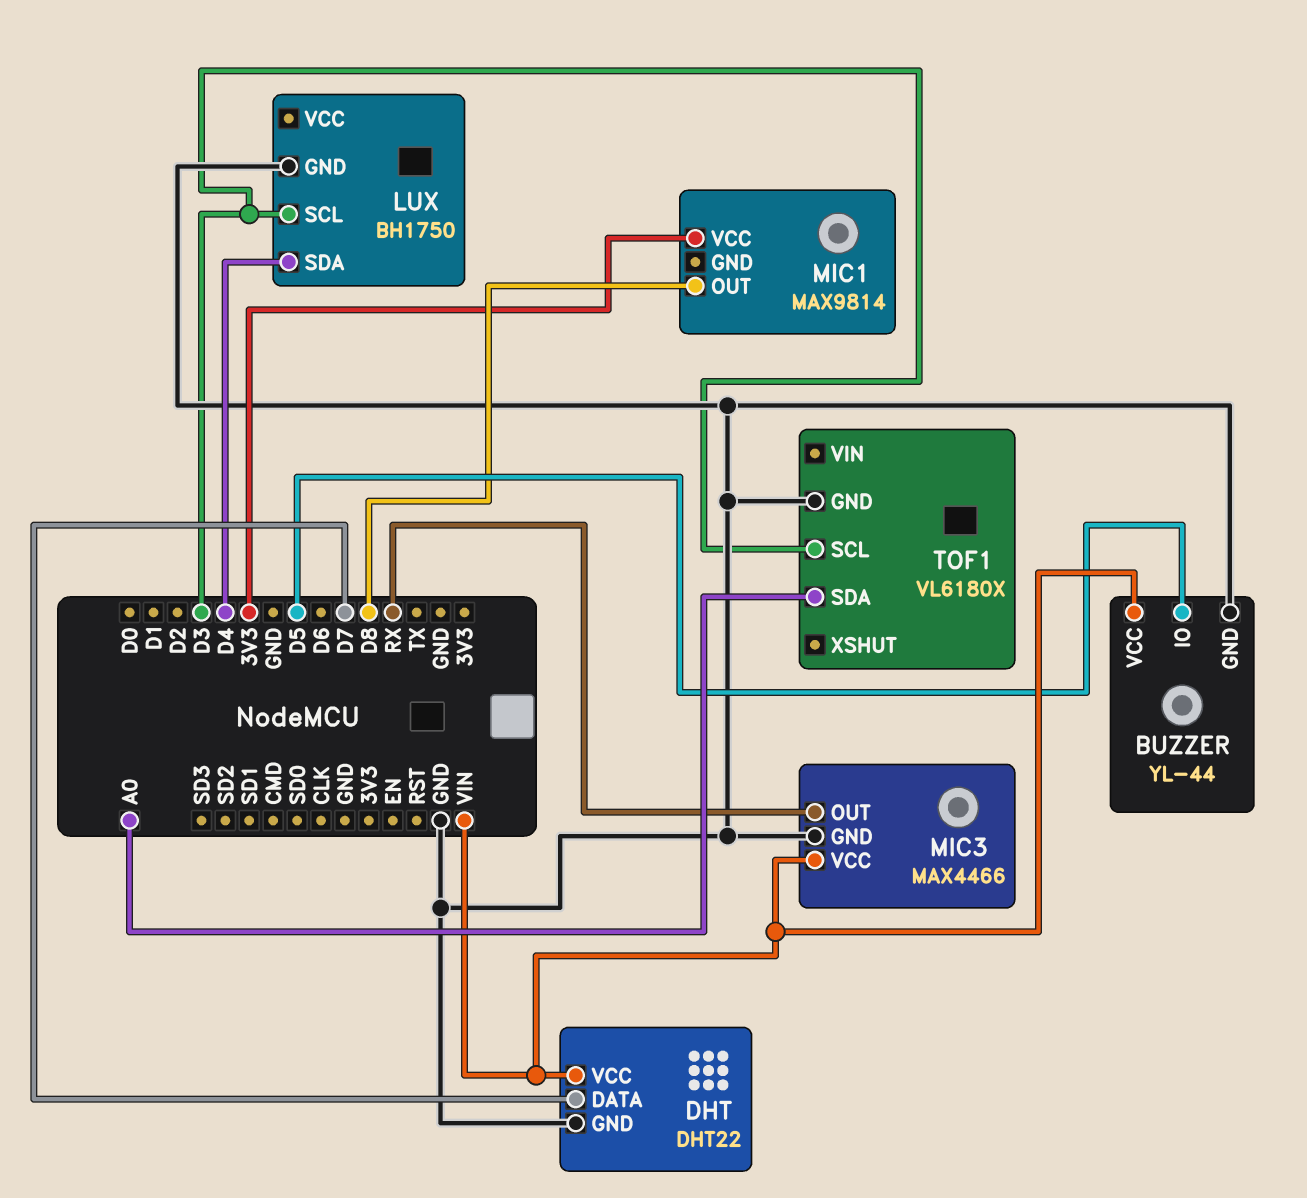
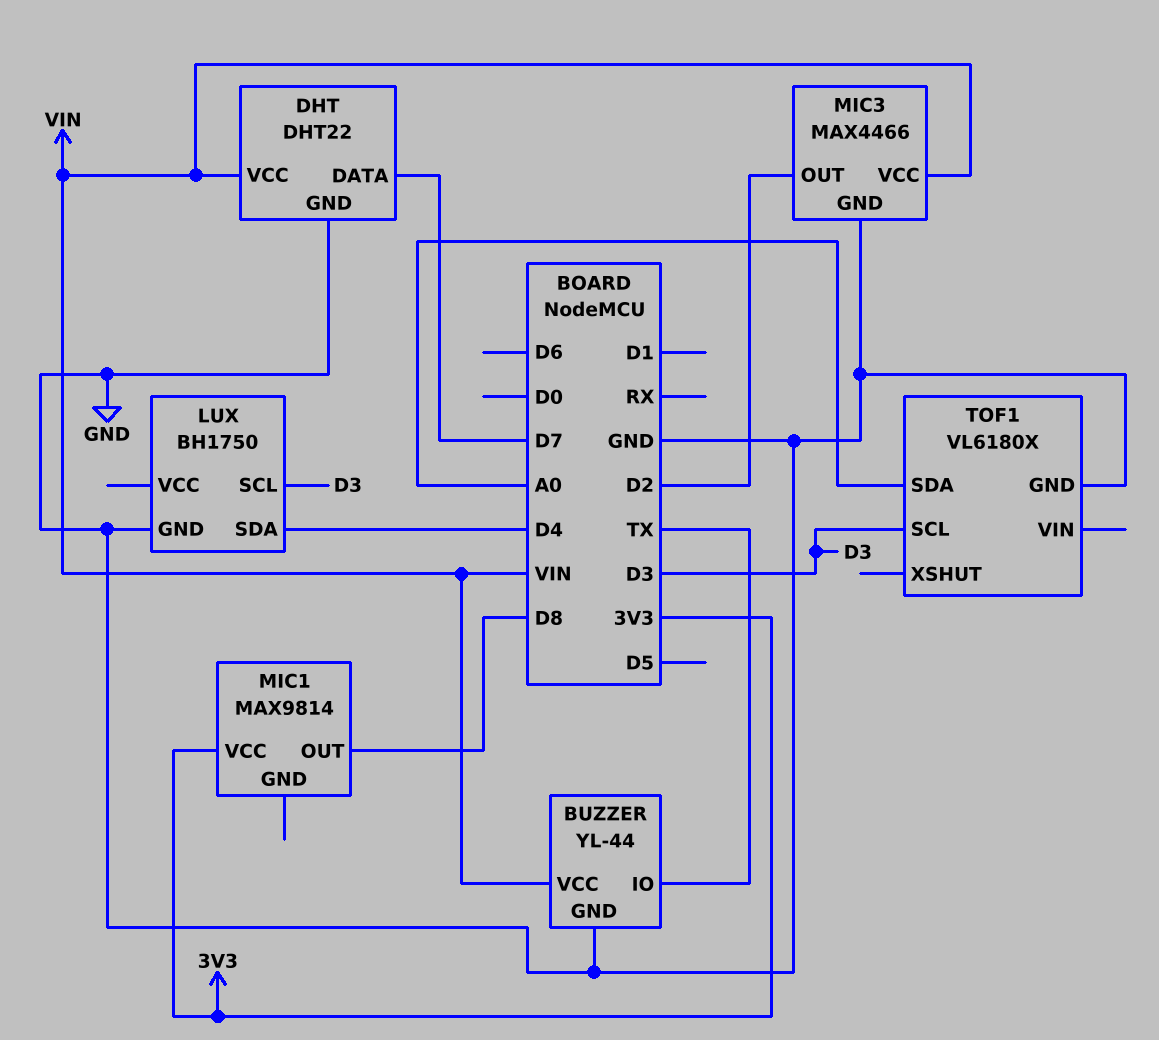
BUZZER pin IO: D5 -> TX
MIC3 pin OUT: RX -> D2

